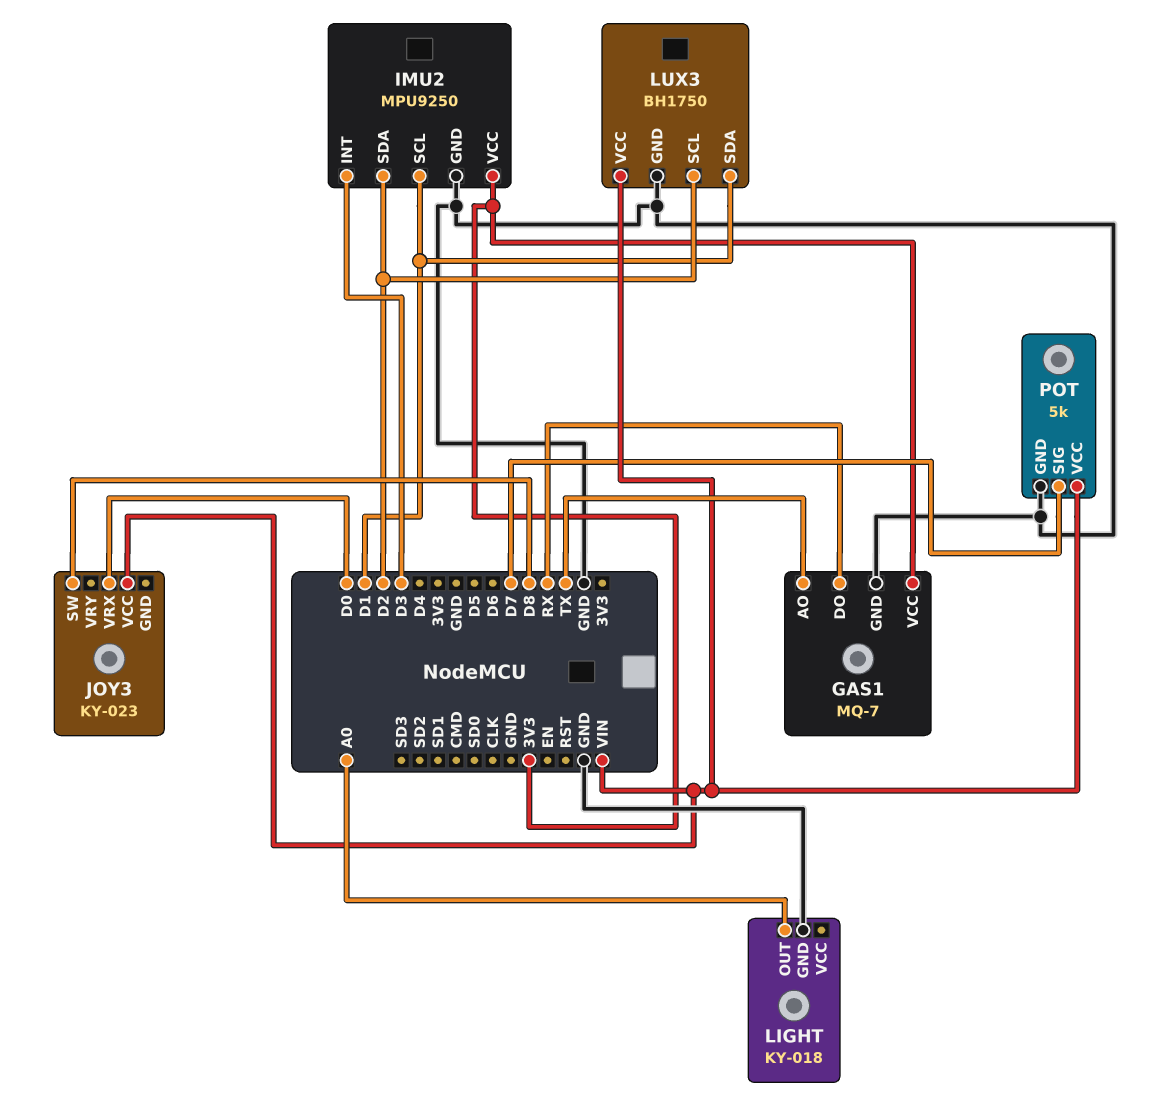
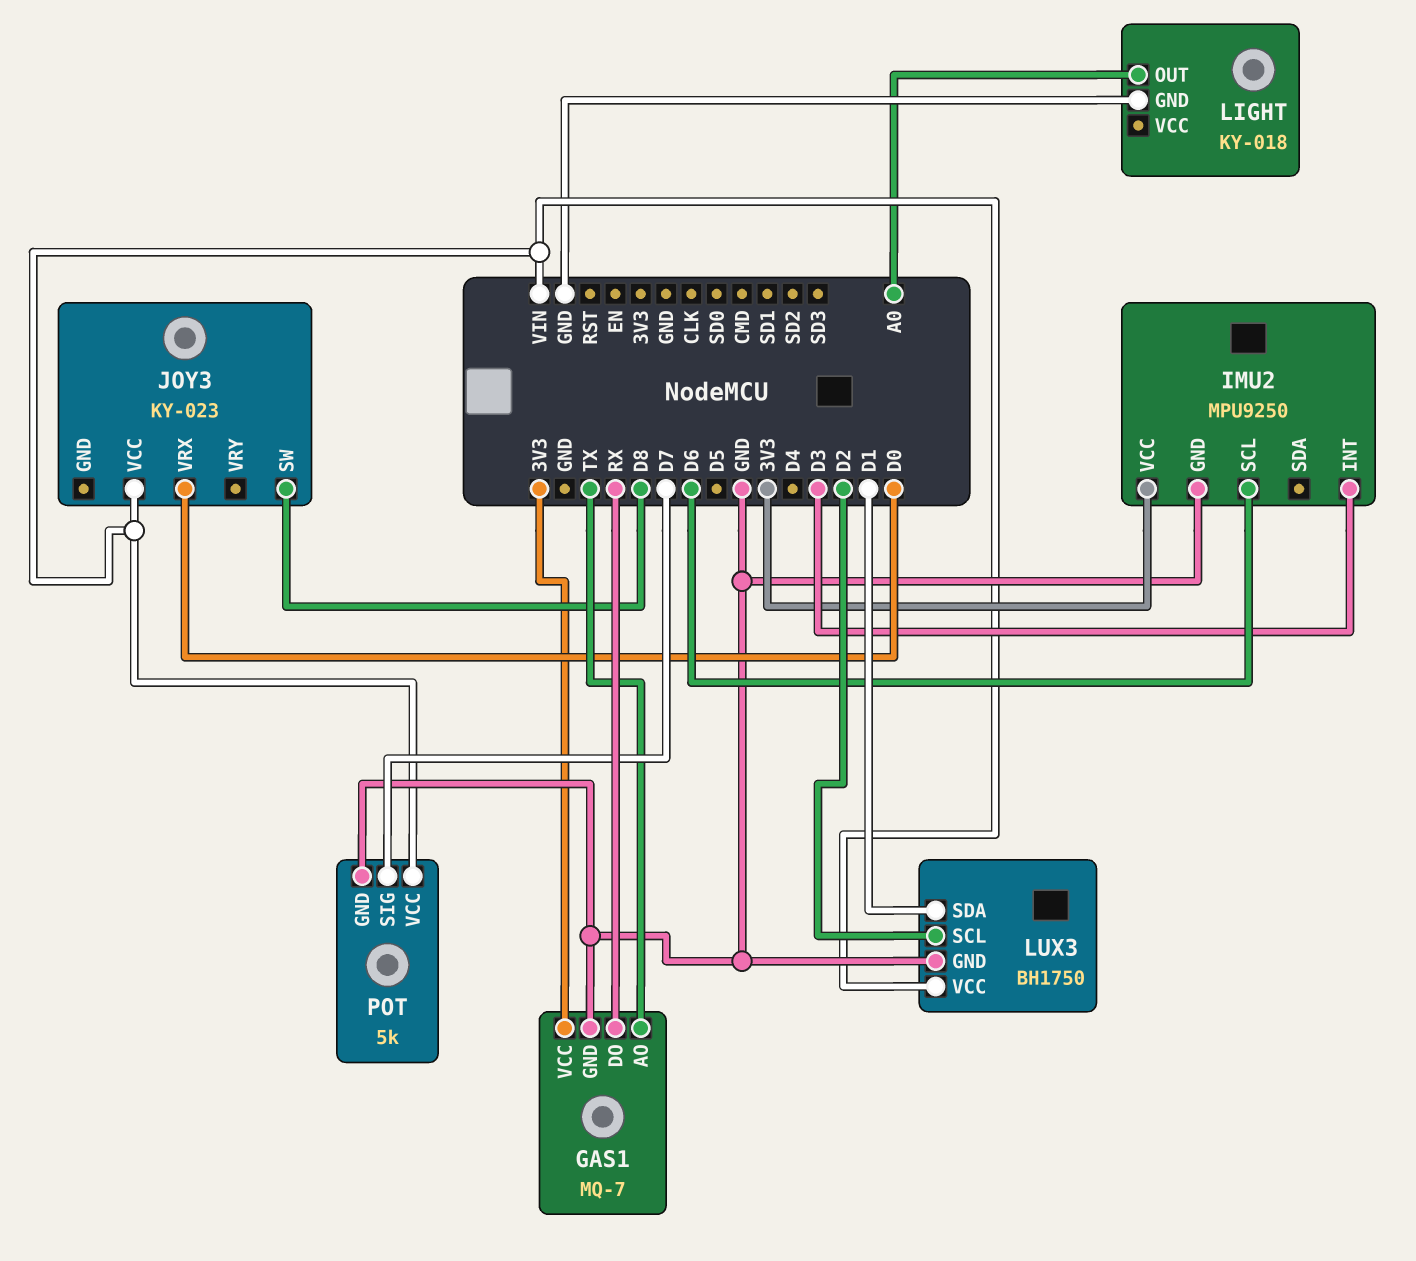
IMU2 pin SCL: D1 -> D6
IMU2 pin SDA: D2 -> none

